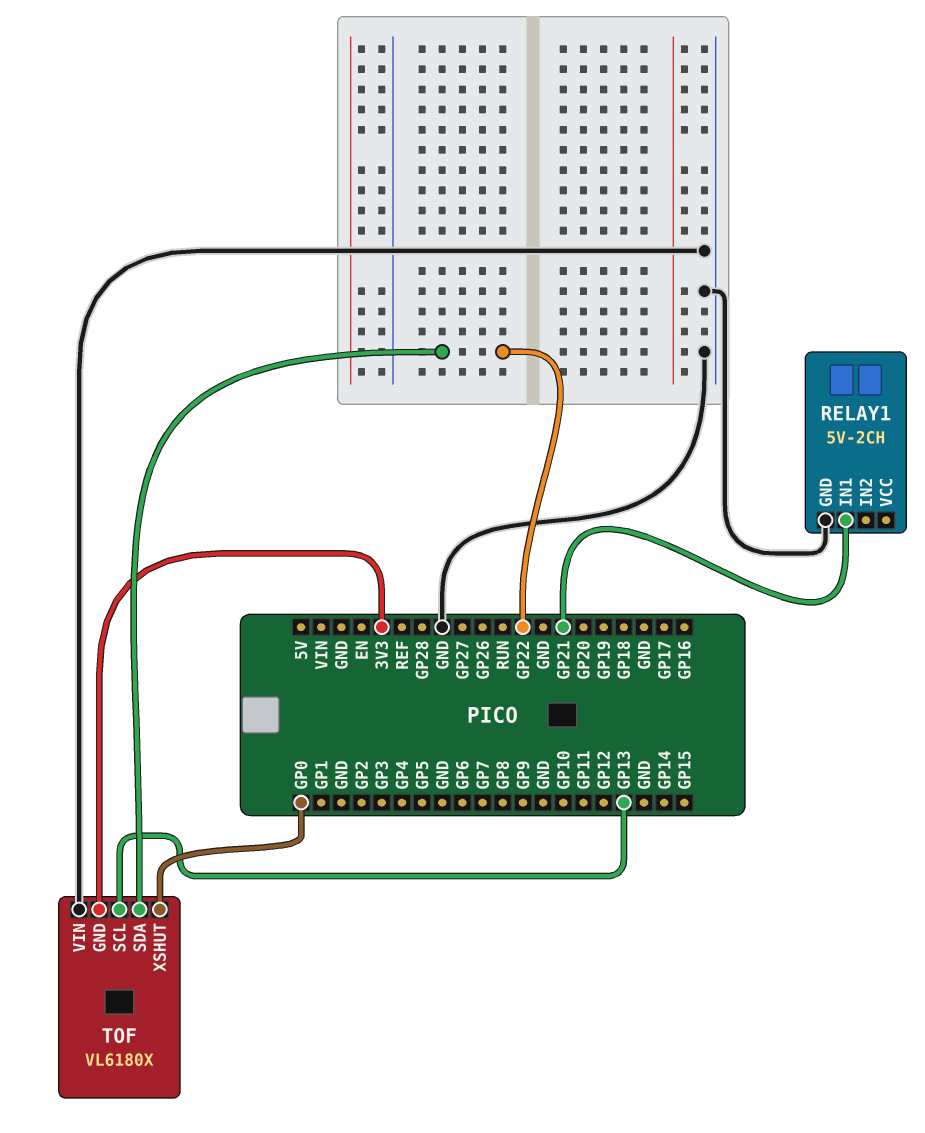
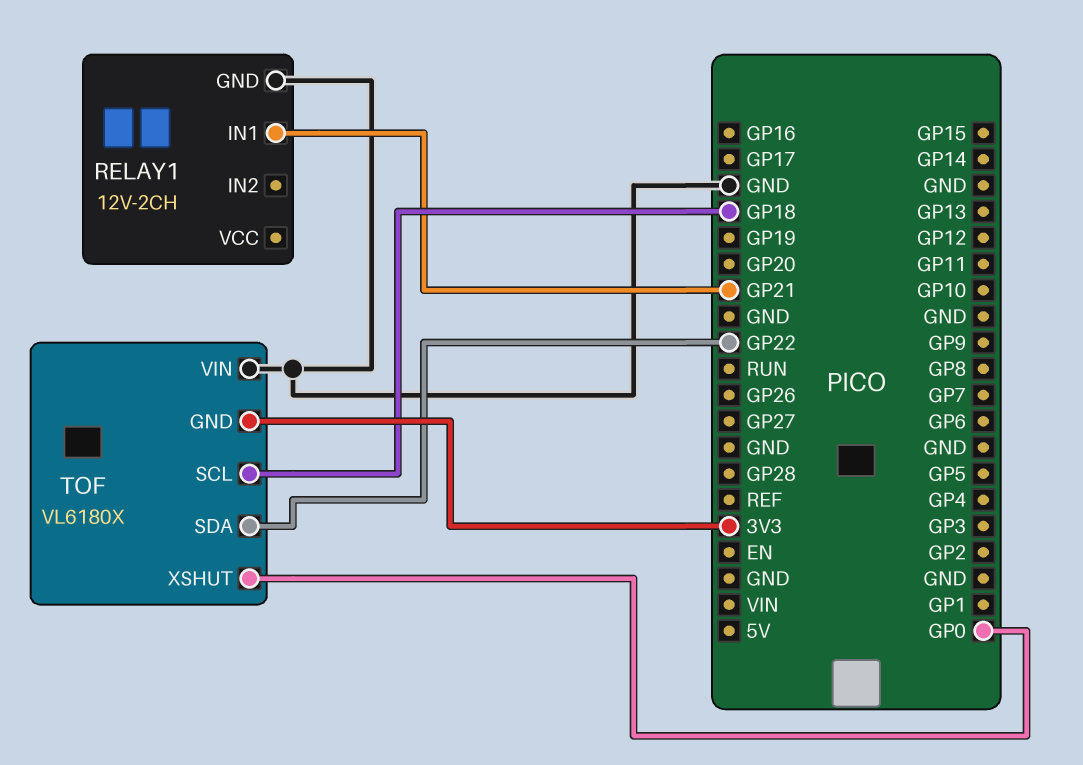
RELAY1: 5V-2CH -> 12V-2CH
TOF pin SCL: GP13 -> GP18

